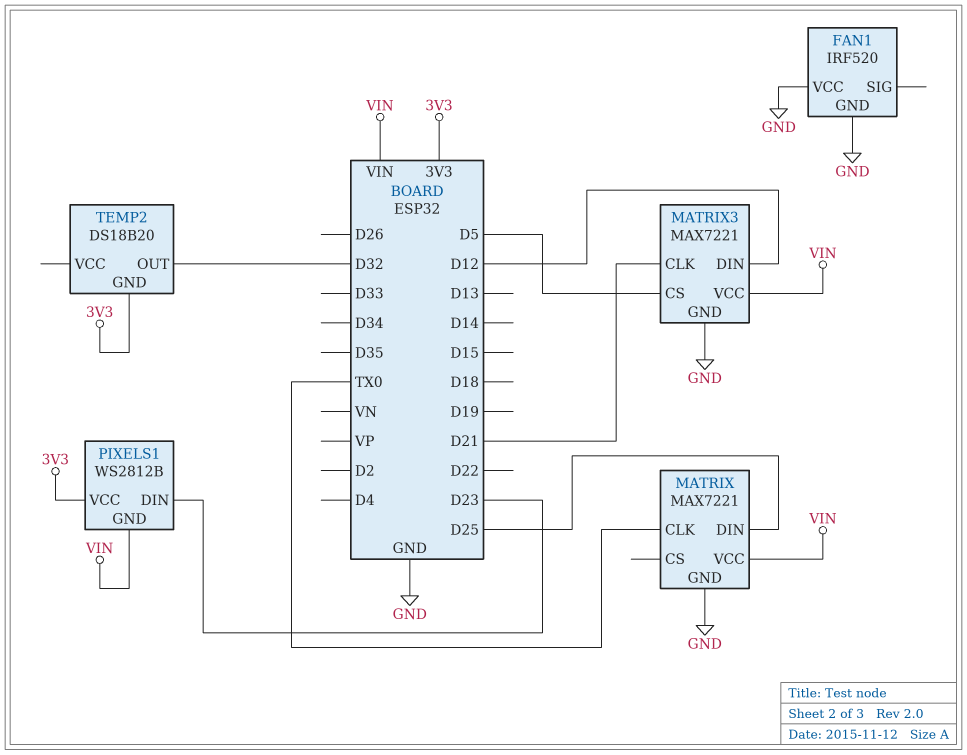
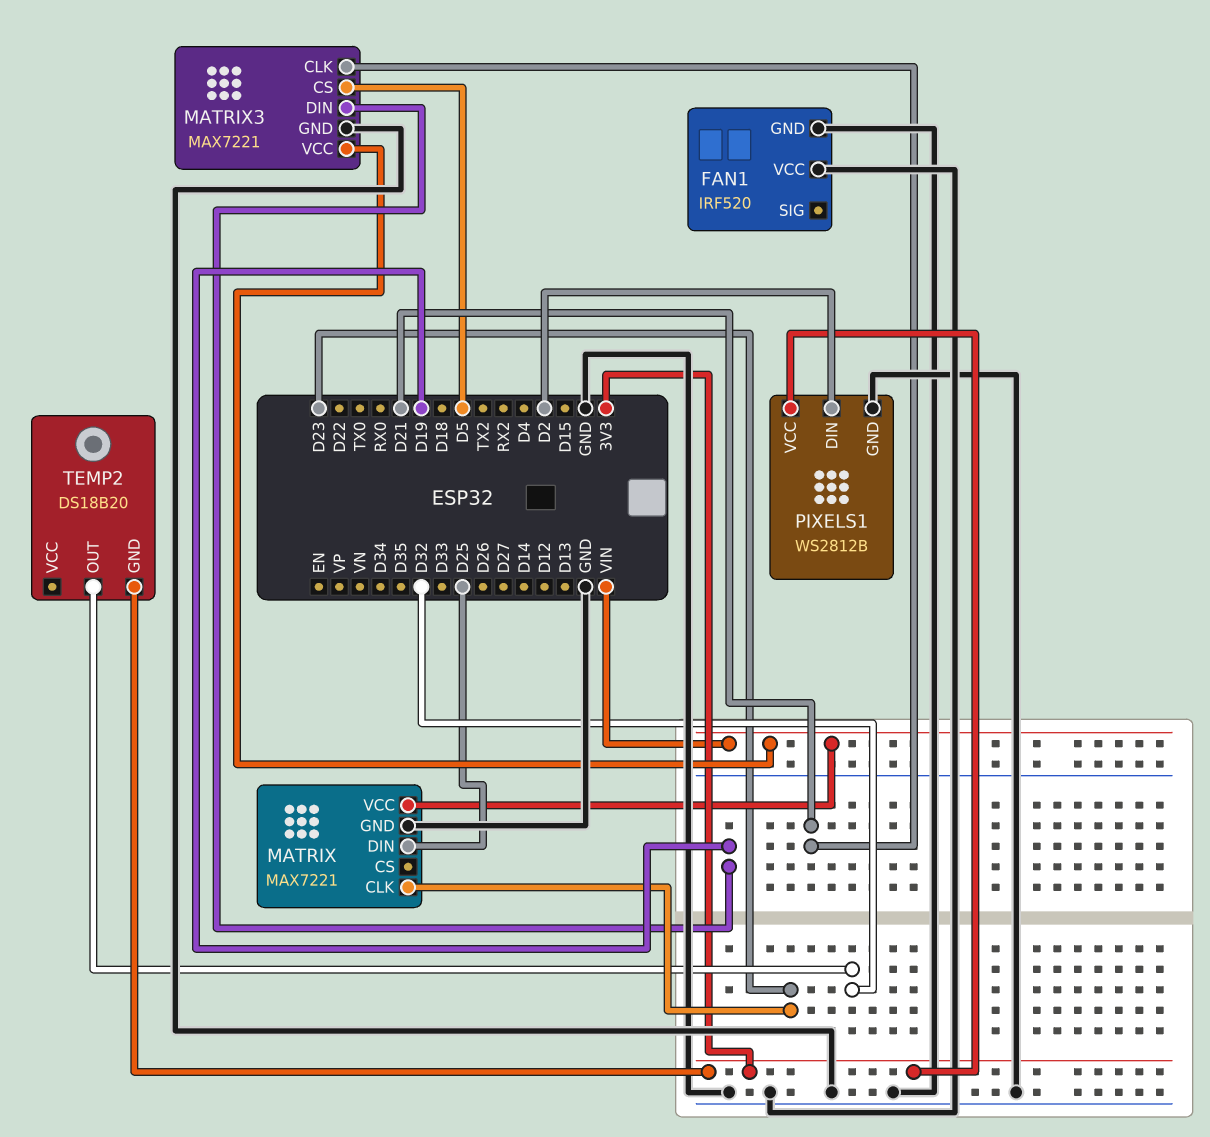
MATRIX pin CLK: TX0 -> D23
MATRIX3 pin DIN: D12 -> D19
PIXELS1 pin DIN: D23 -> D2
PIXELS1 pin GND: VIN -> GND

